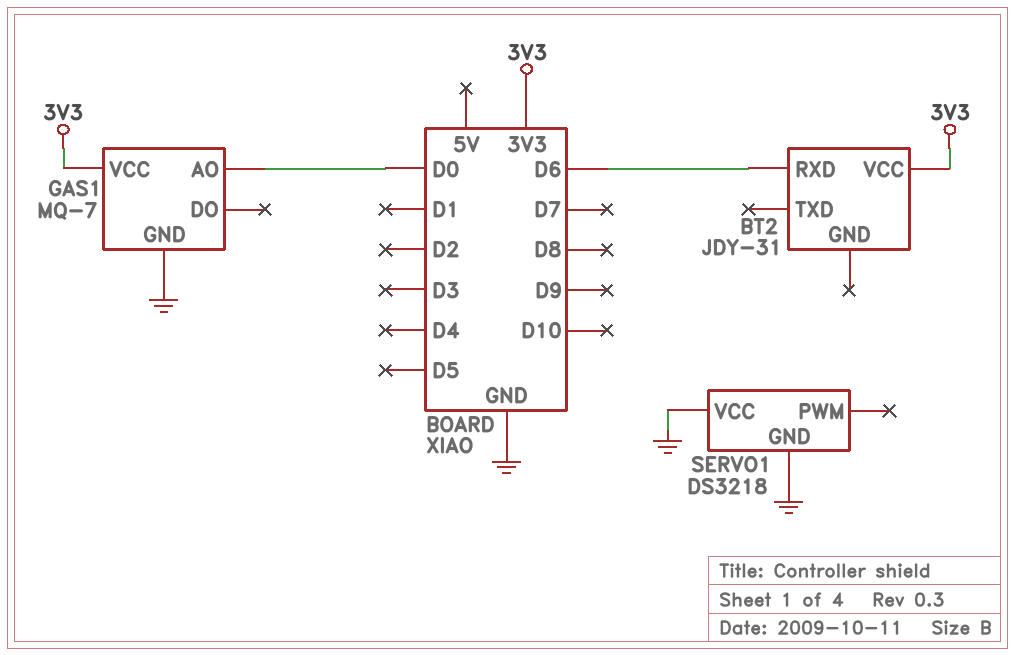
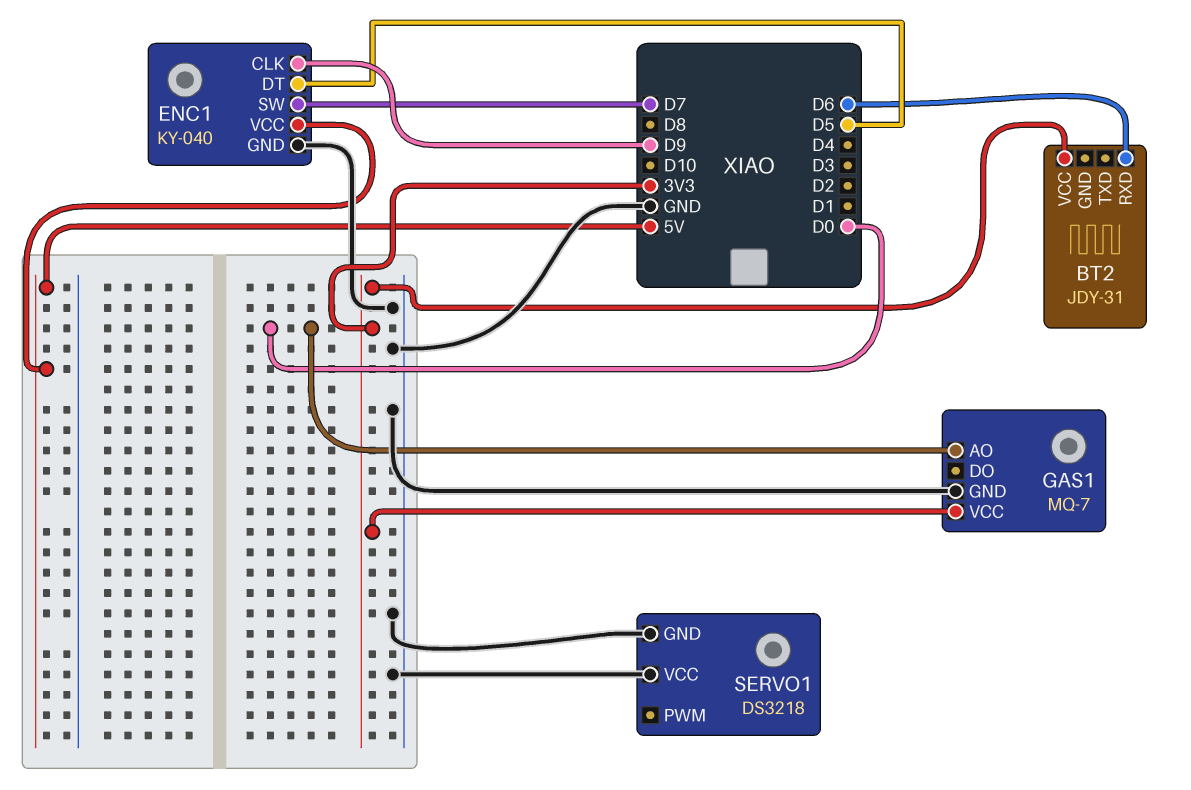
ENC1: none -> KY-040
ENC1 pin CLK: none -> D9
ENC1 pin DT: none -> D5
ENC1 pin GND: none -> GND
ENC1 pin SW: none -> D7
ENC1 pin VCC: none -> 5V

